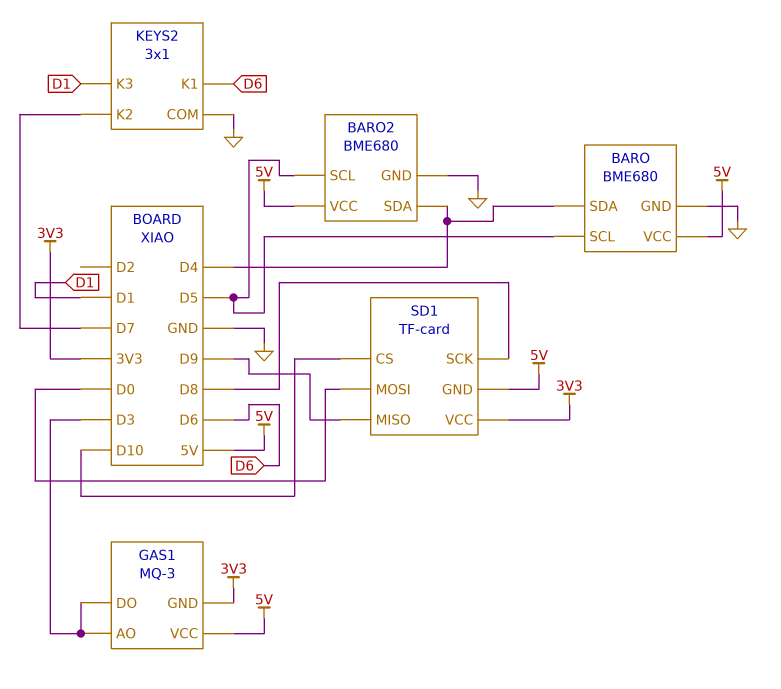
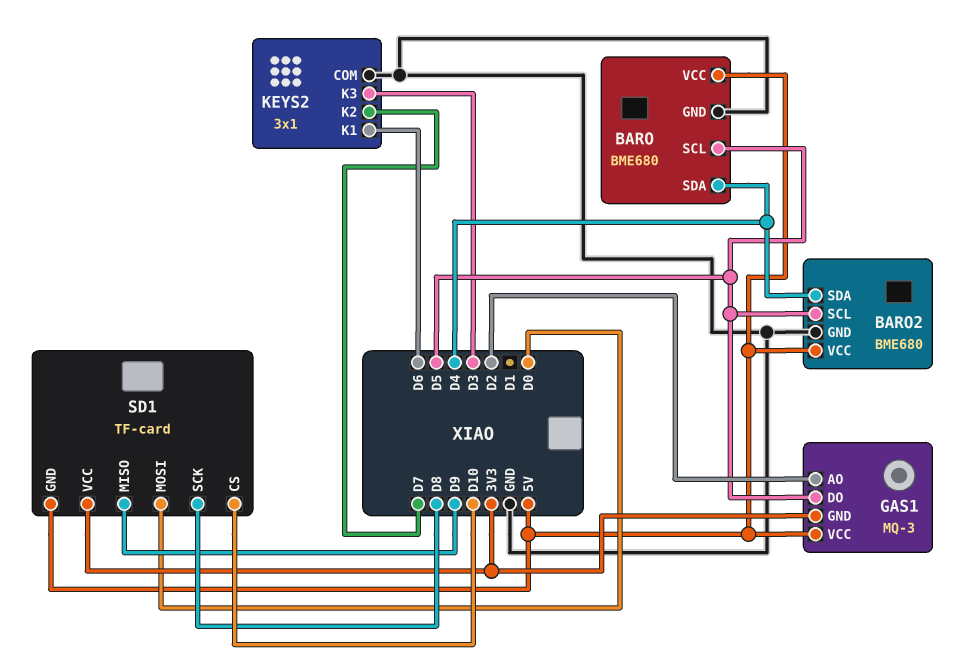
GAS1 pin AO: D3 -> D2
GAS1 pin DO: D3 -> D5
KEYS2 pin K3: D1 -> D3

